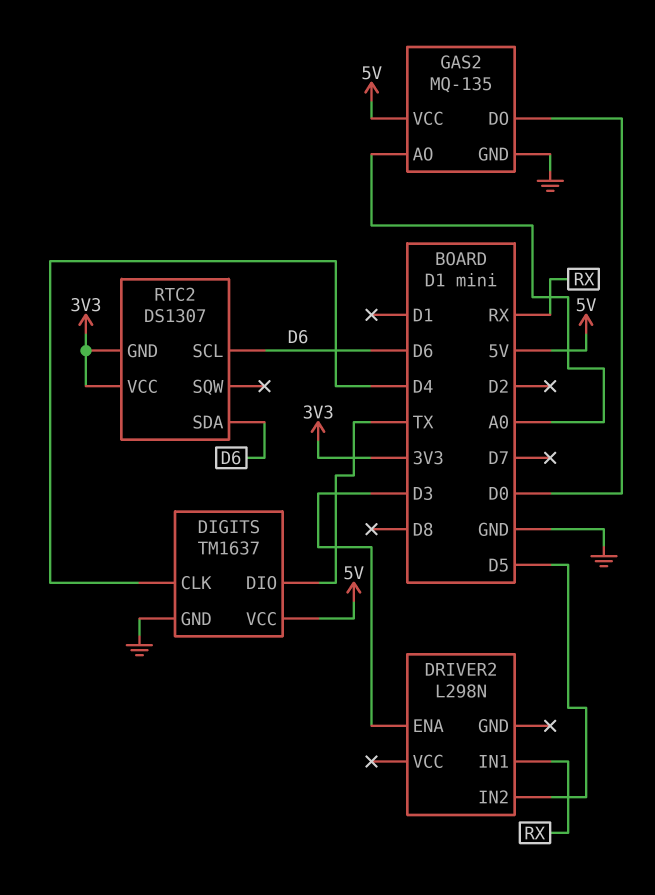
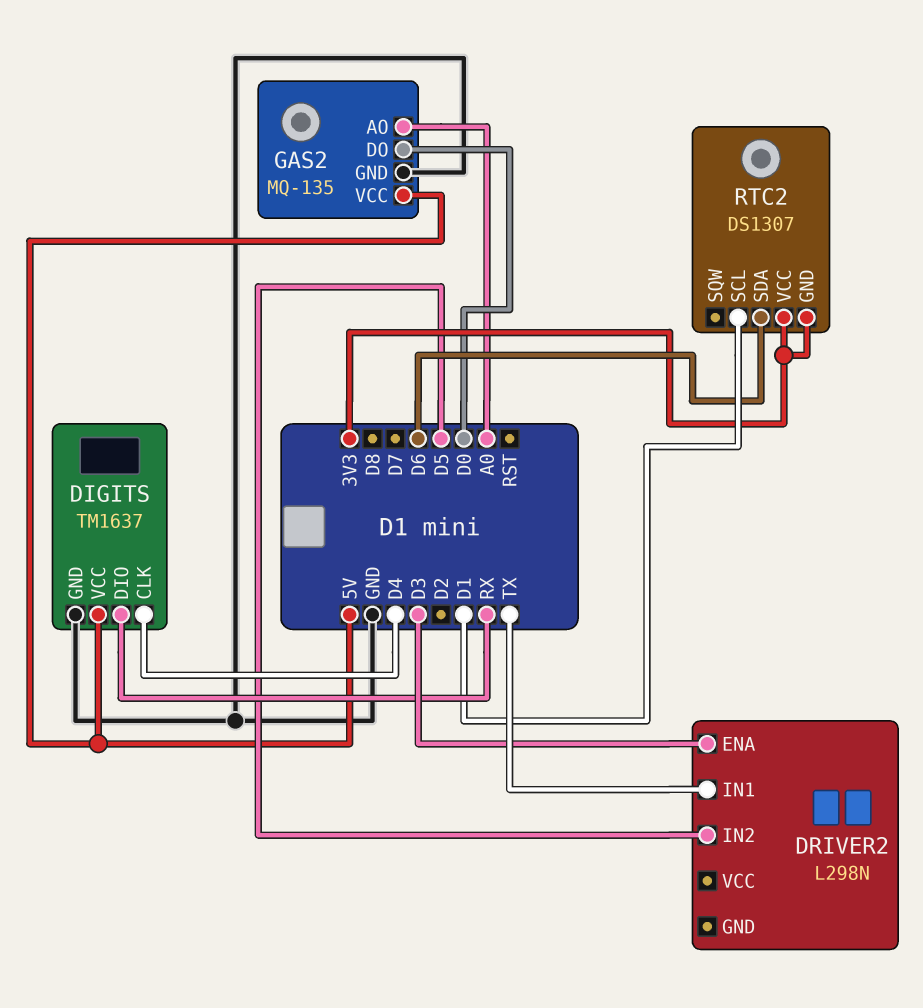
DIGITS pin DIO: TX -> RX
DRIVER2 pin IN1: RX -> TX
RTC2 pin SCL: D6 -> D1

